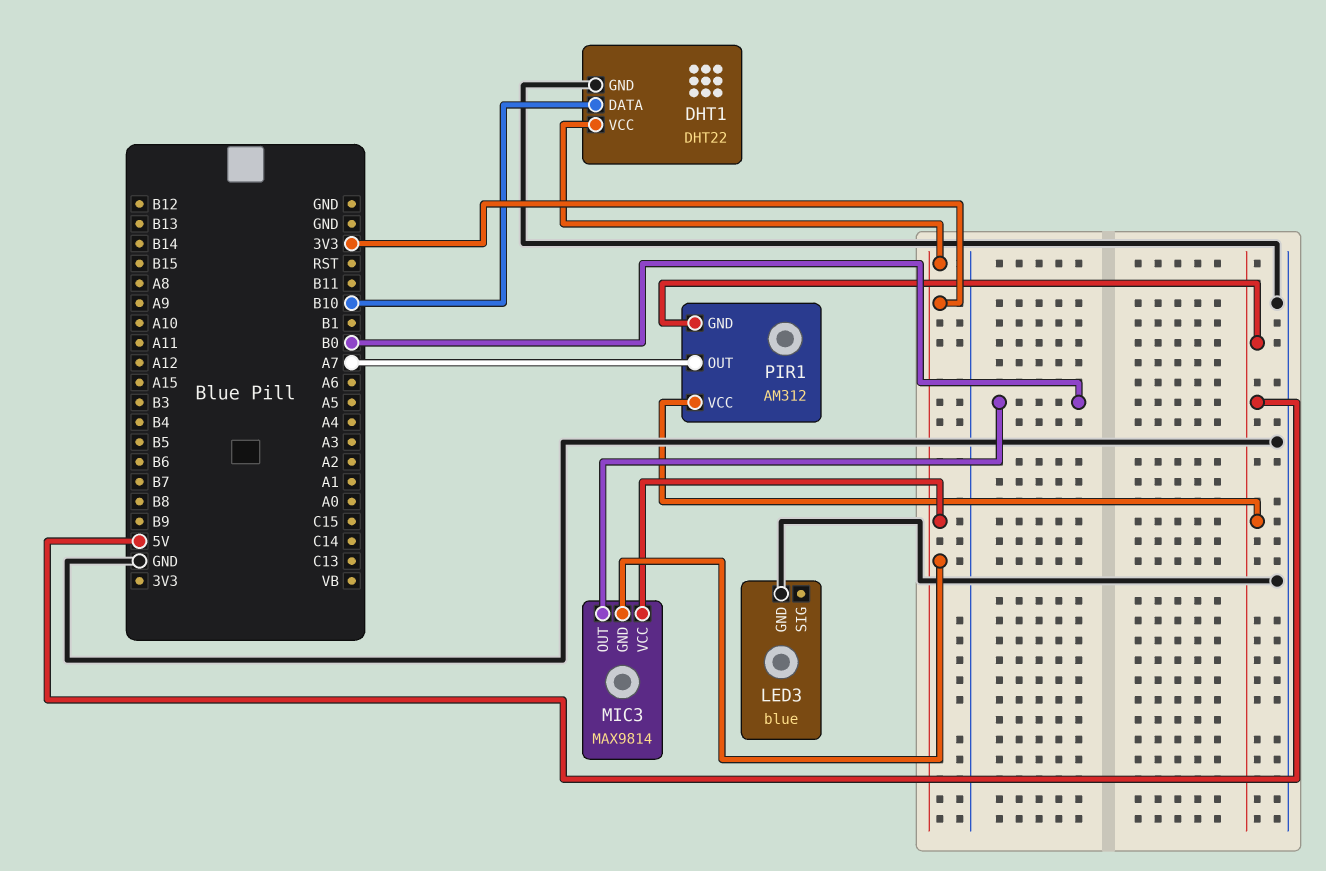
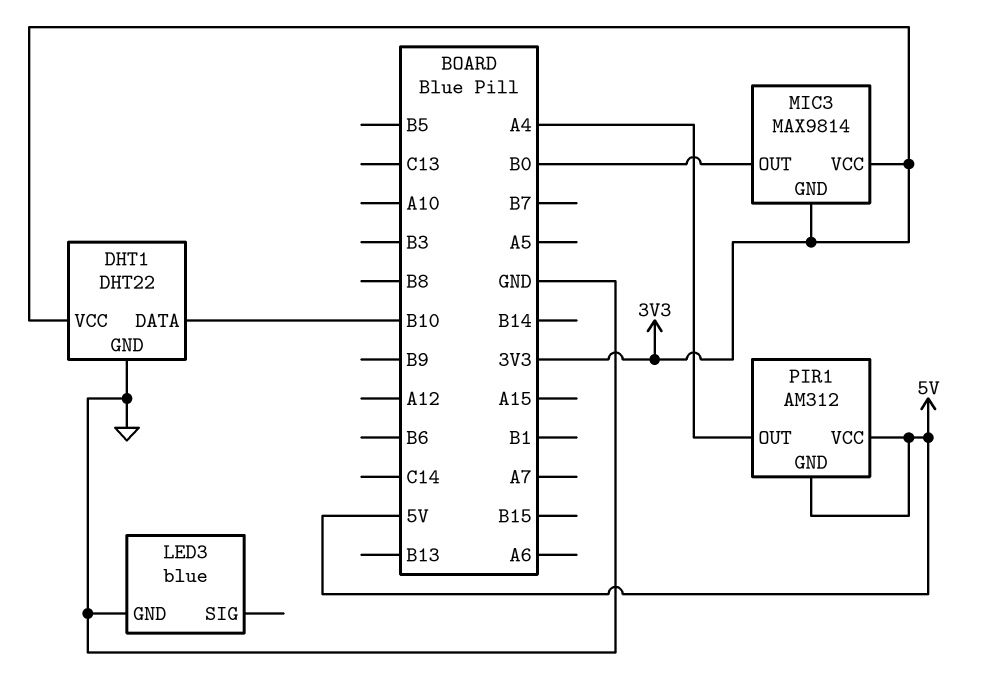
PIR1 pin OUT: A7 -> A4

